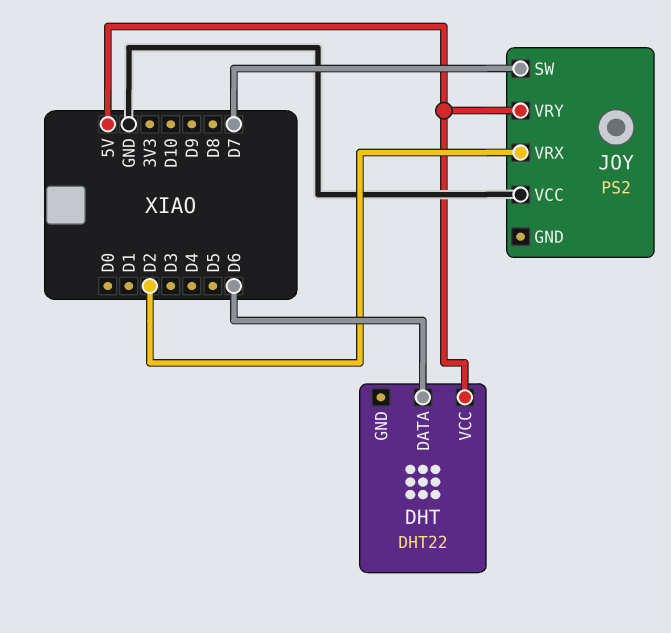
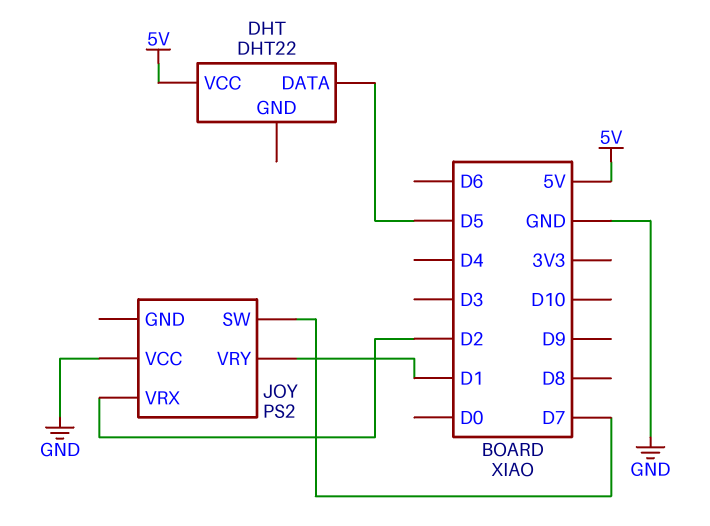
DHT pin DATA: D6 -> D5
JOY pin VRY: 5V -> D1

